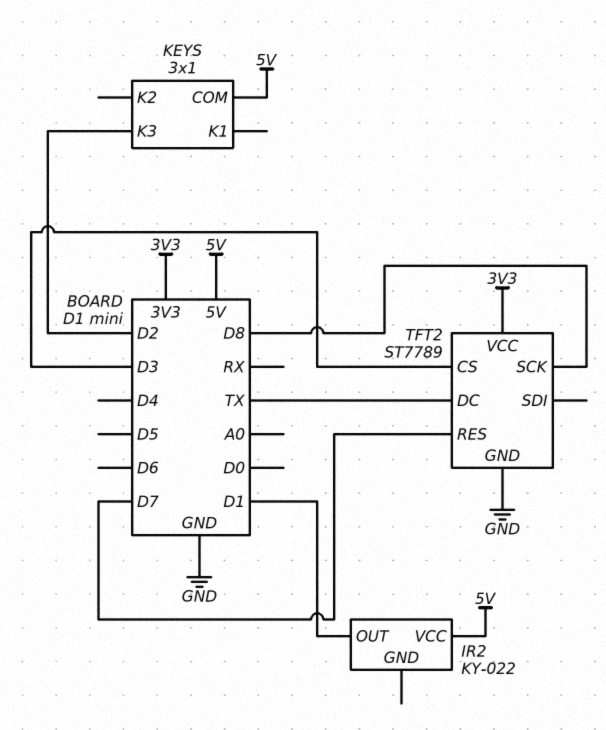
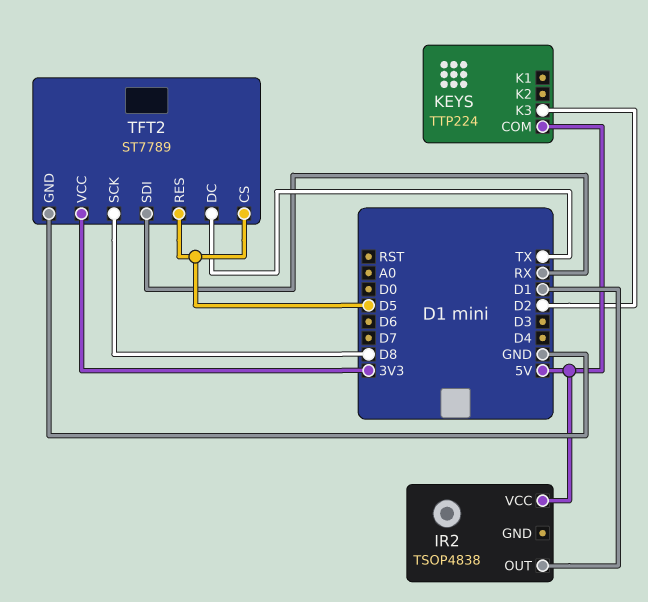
IR2: KY-022 -> TSOP4838
KEYS: 3x1 -> TTP224
TFT2 pin CS: D3 -> D5
TFT2 pin RES: D7 -> D5
TFT2 pin SDI: none -> RX

